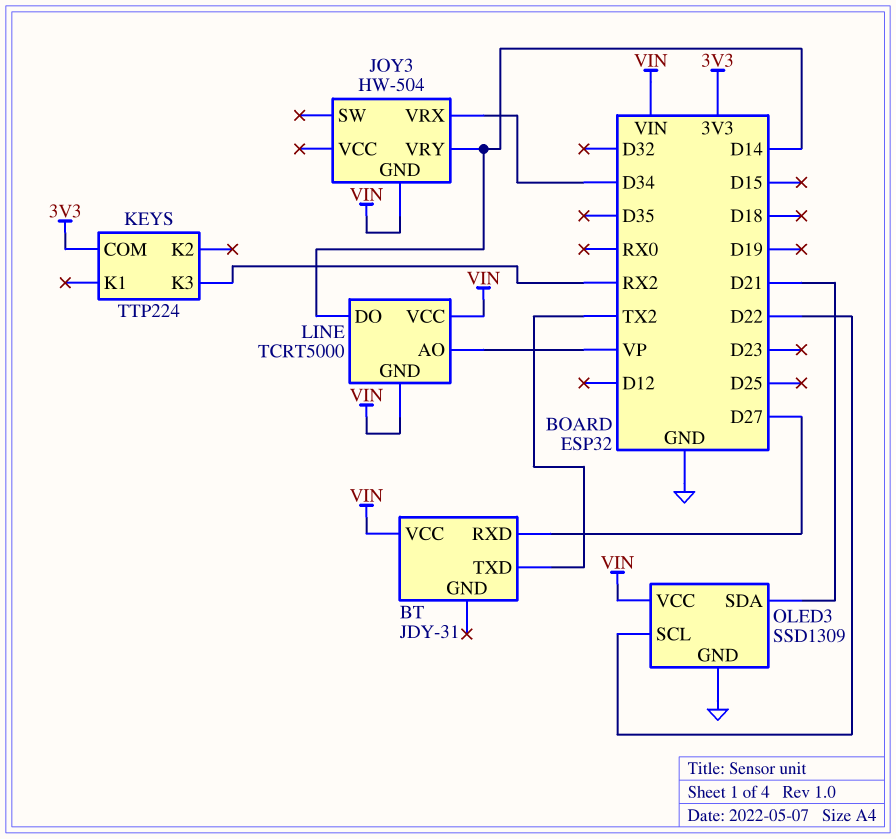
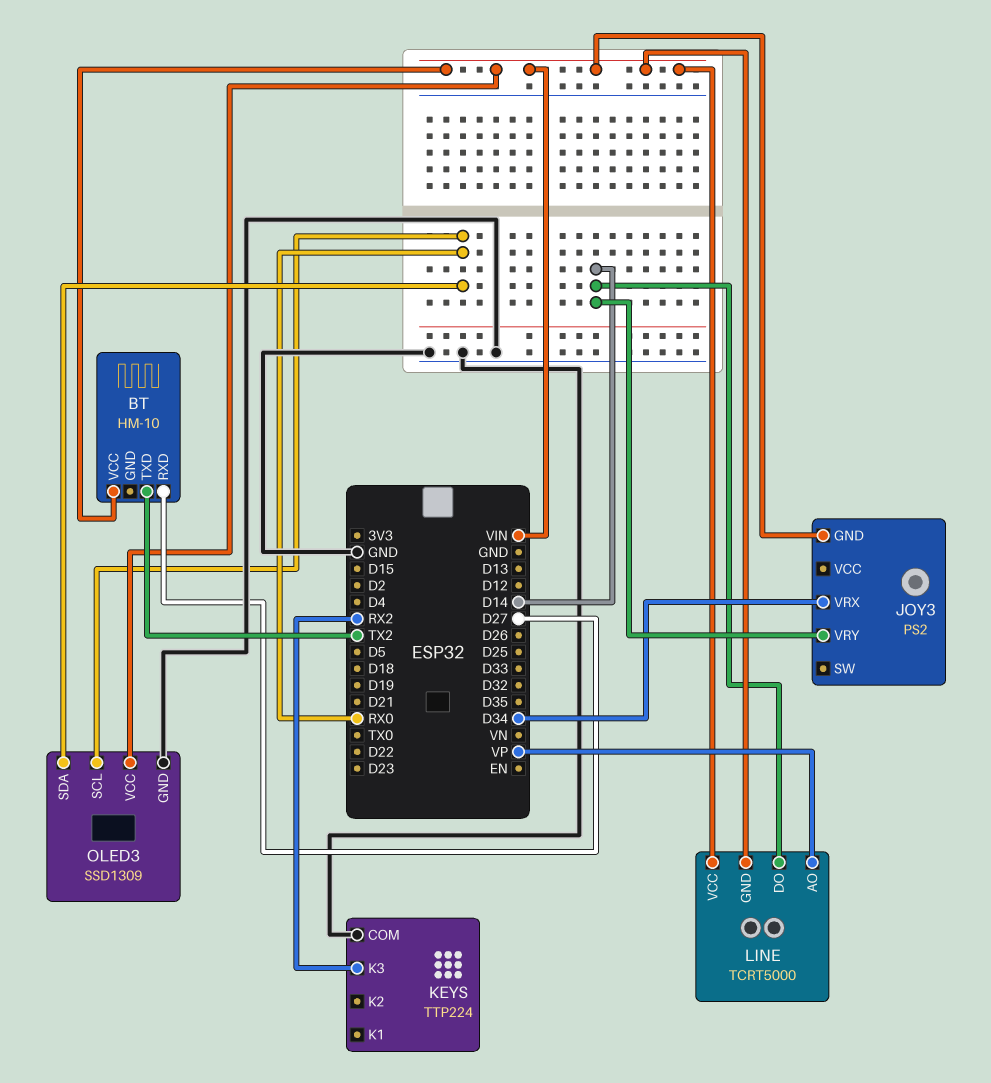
BT: JDY-31 -> HM-10
JOY3: HW-504 -> PS2
KEYS pin COM: 3V3 -> GND
OLED3 pin SCL: D22 -> RX0
OLED3 pin SDA: D21 -> RX0

